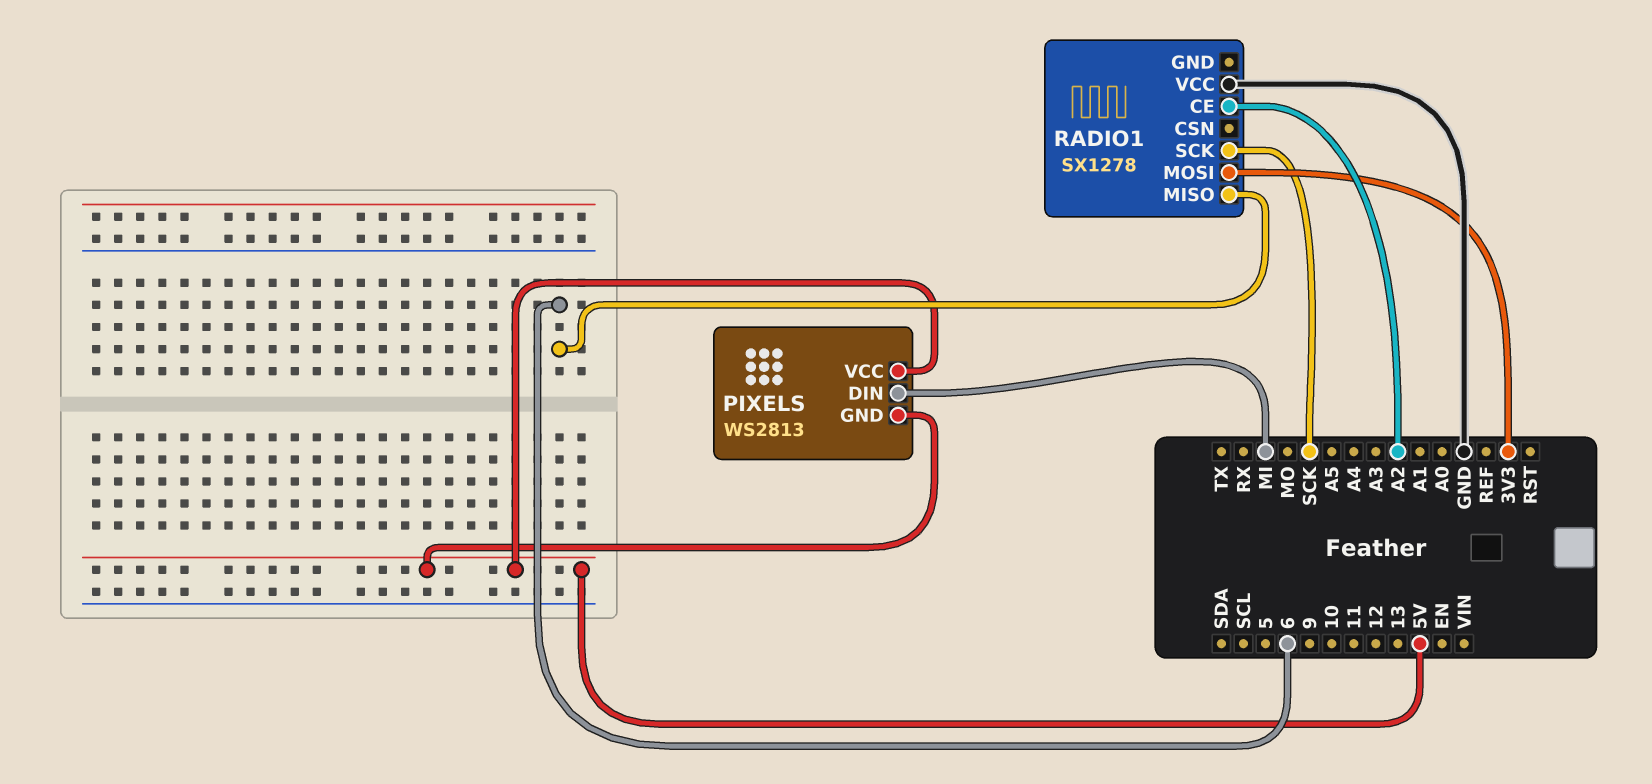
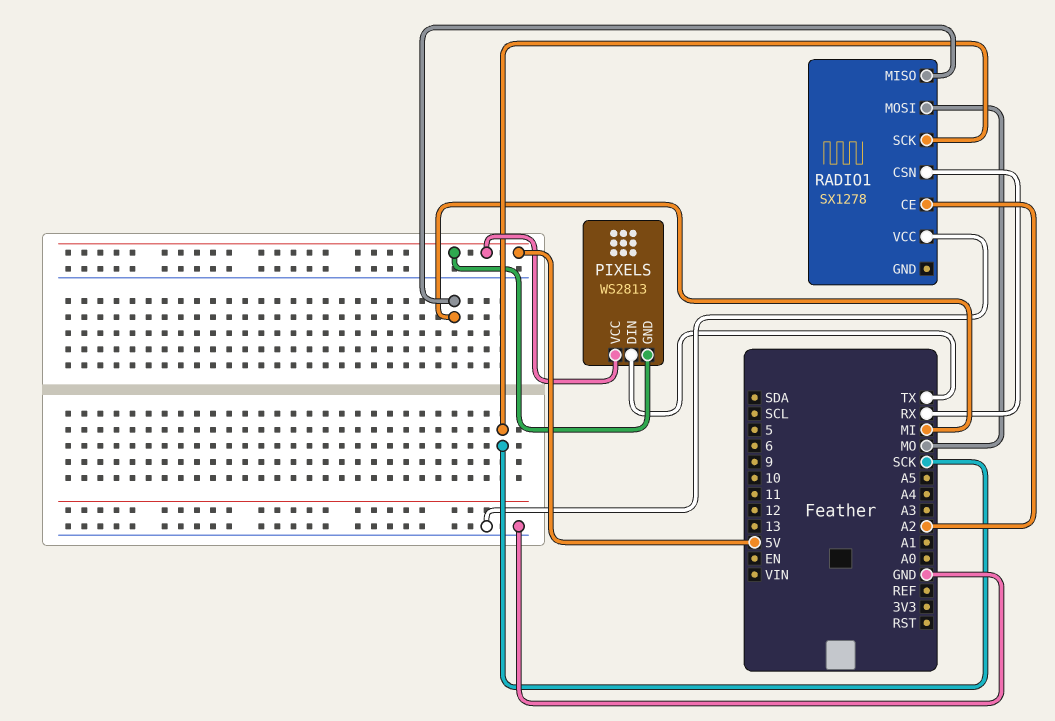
PIXELS pin DIN: MI -> TX
RADIO1 pin CSN: none -> RX
RADIO1 pin MISO: 6 -> MI
RADIO1 pin MOSI: 3V3 -> MO

